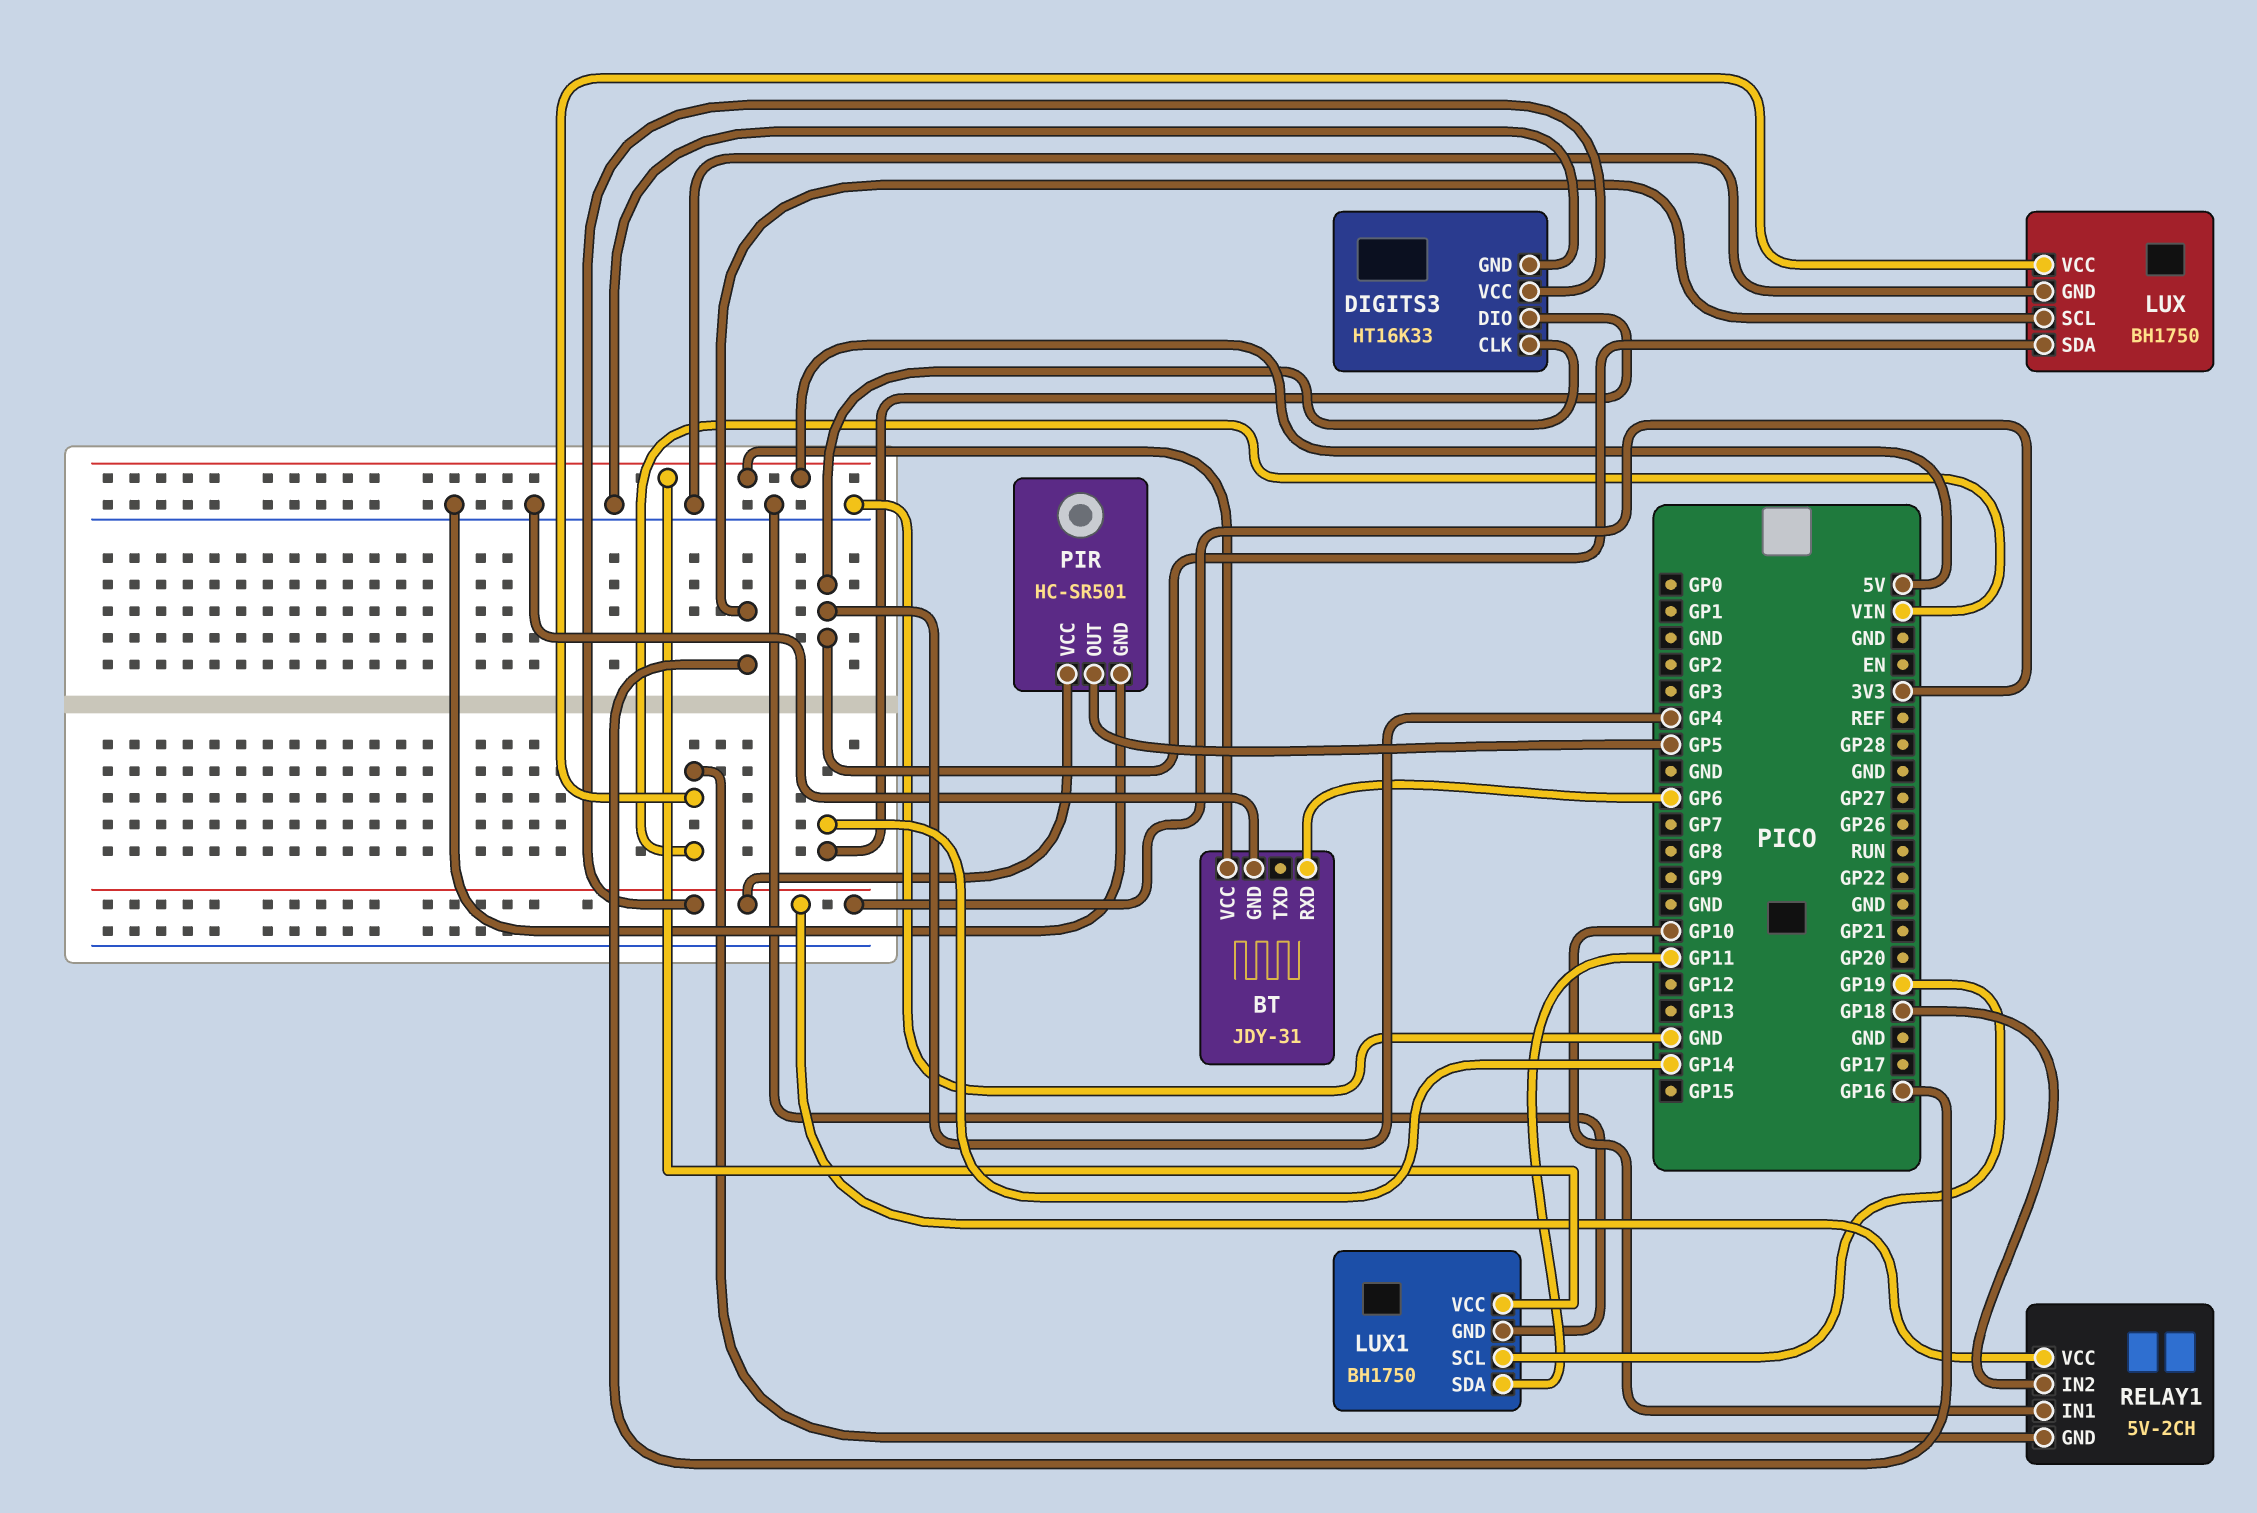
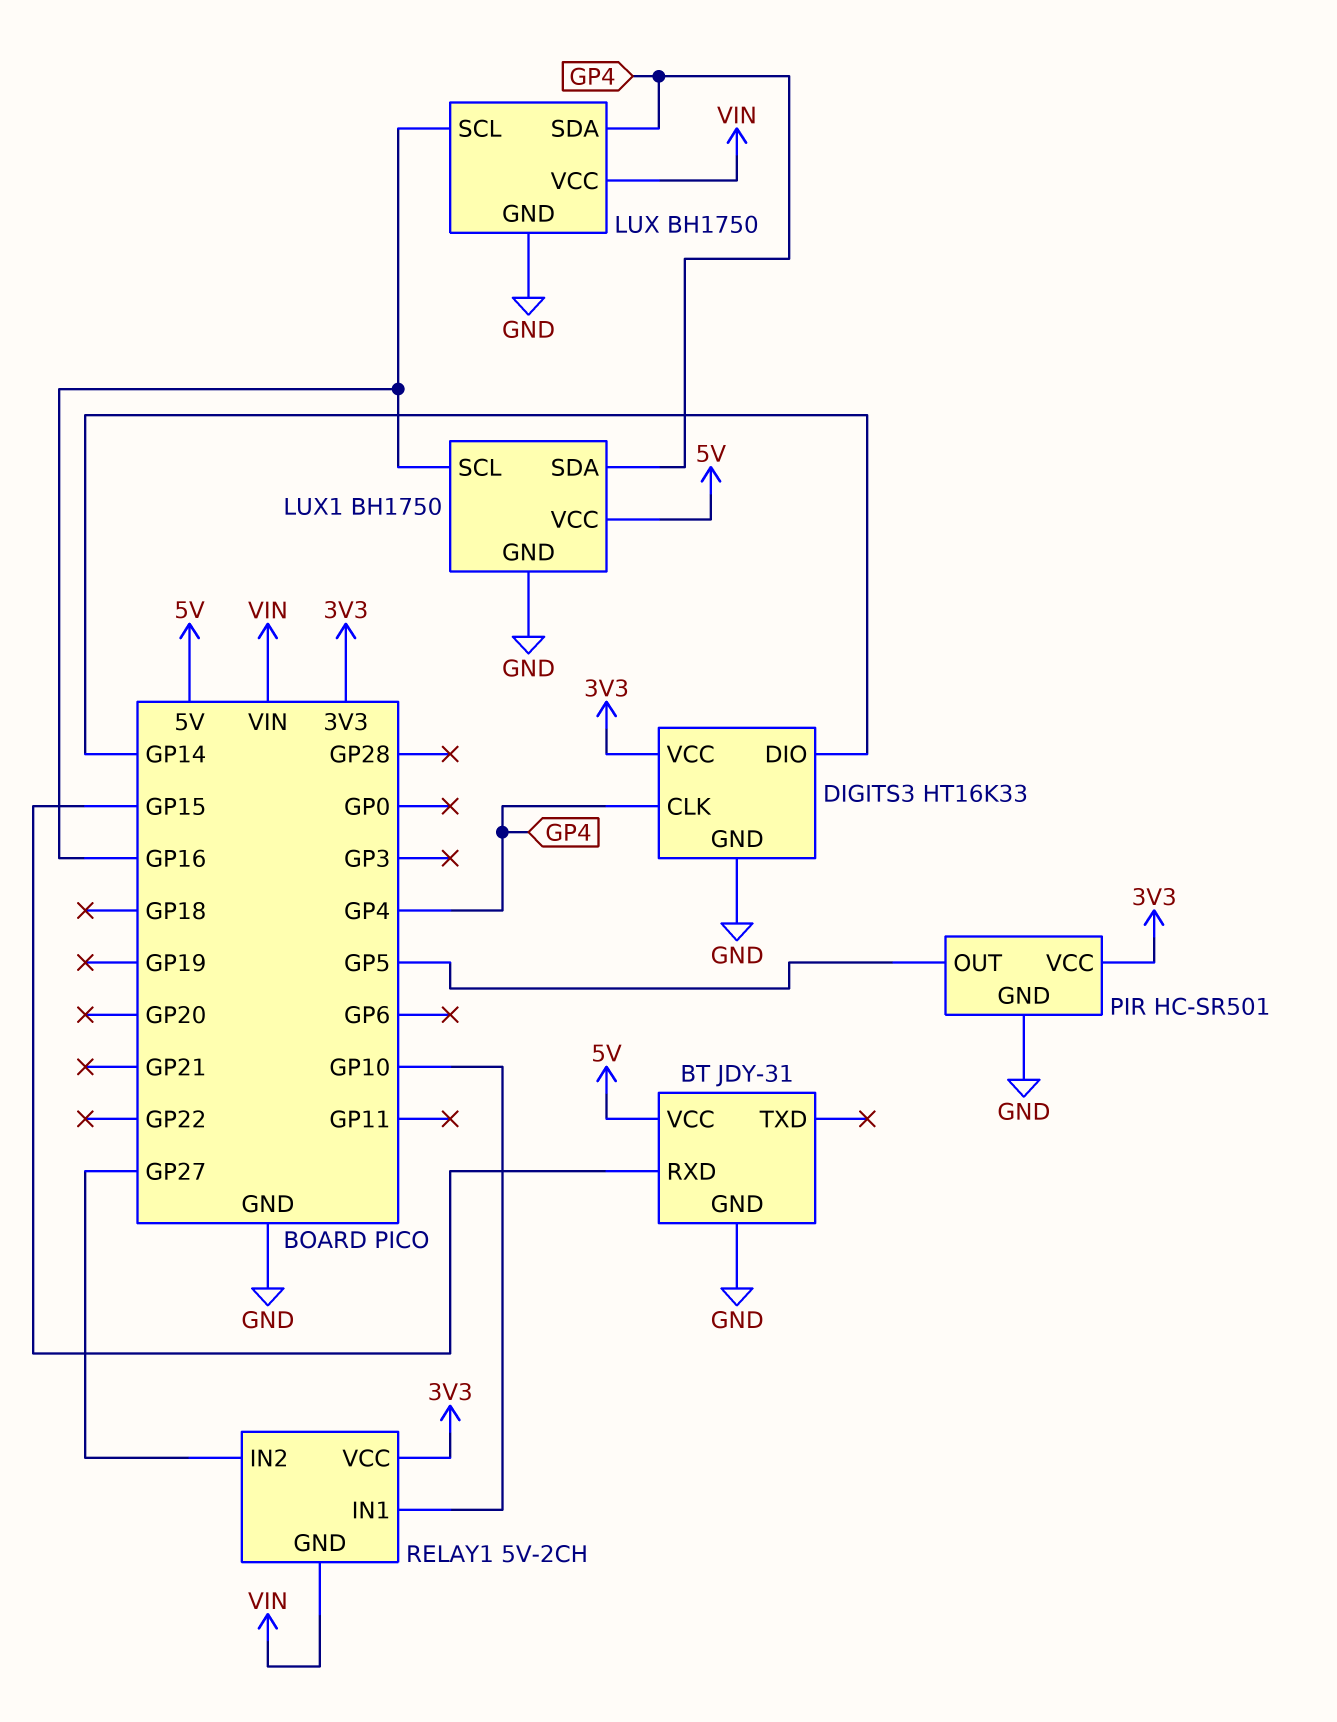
BT pin RXD: GP6 -> GP15
LUX1 pin SCL: GP19 -> GP16
LUX1 pin SDA: GP11 -> GP4
RELAY1 pin IN2: GP18 -> GP27

